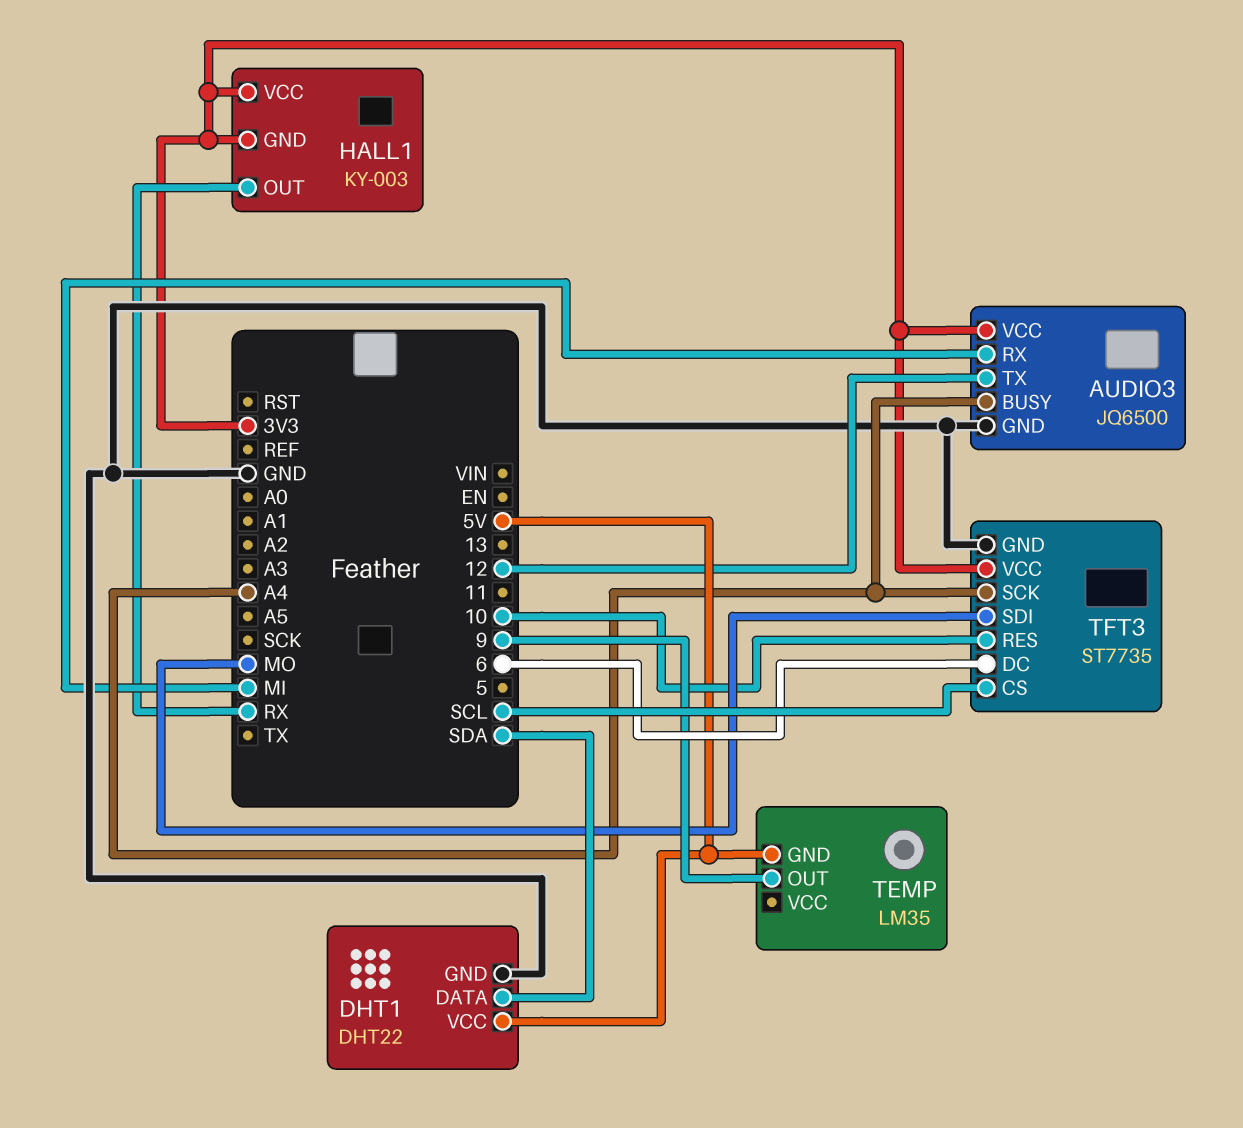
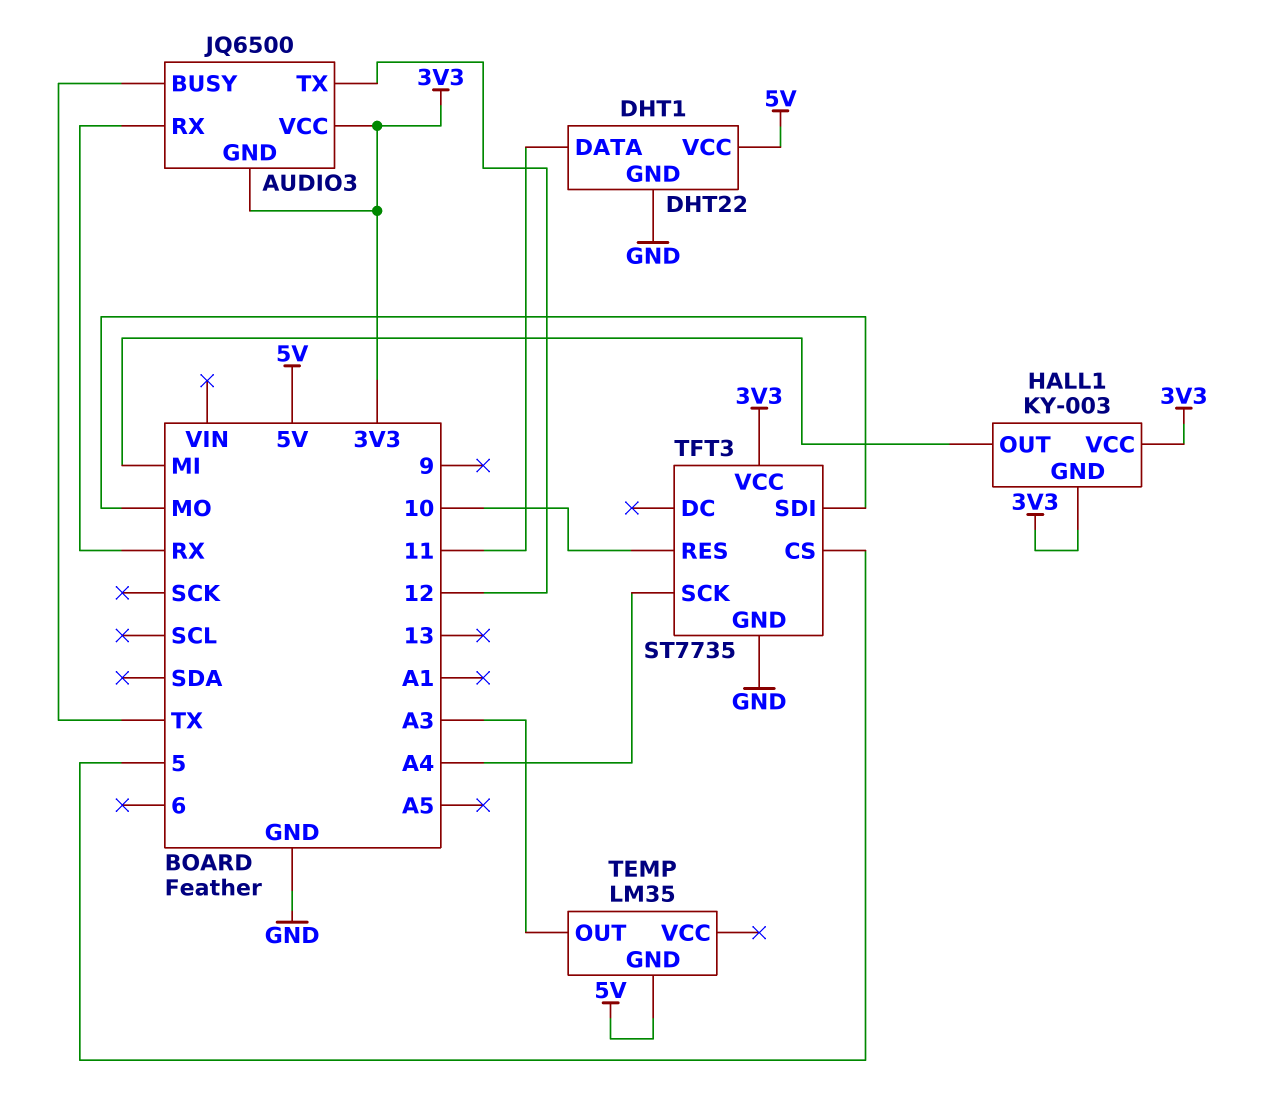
AUDIO3 pin BUSY: A4 -> TX
AUDIO3 pin GND: GND -> 3V3
AUDIO3 pin RX: MI -> RX
DHT1 pin DATA: SDA -> 11
HALL1 pin OUT: RX -> MI
TEMP pin OUT: 9 -> A3
TFT3 pin CS: SCL -> 5
TFT3 pin DC: 6 -> none

